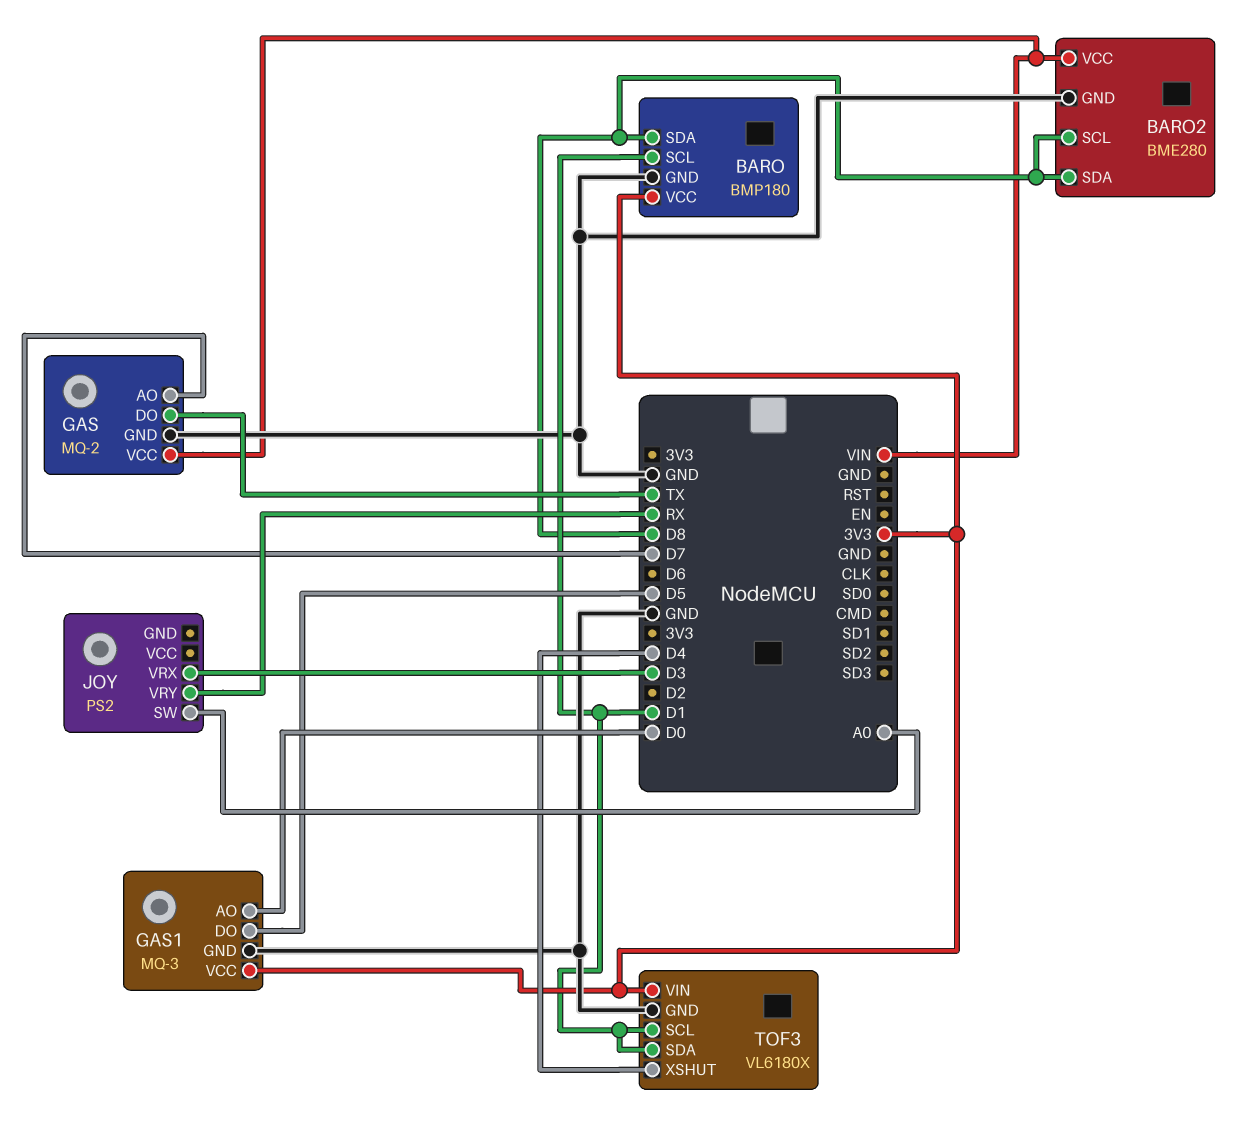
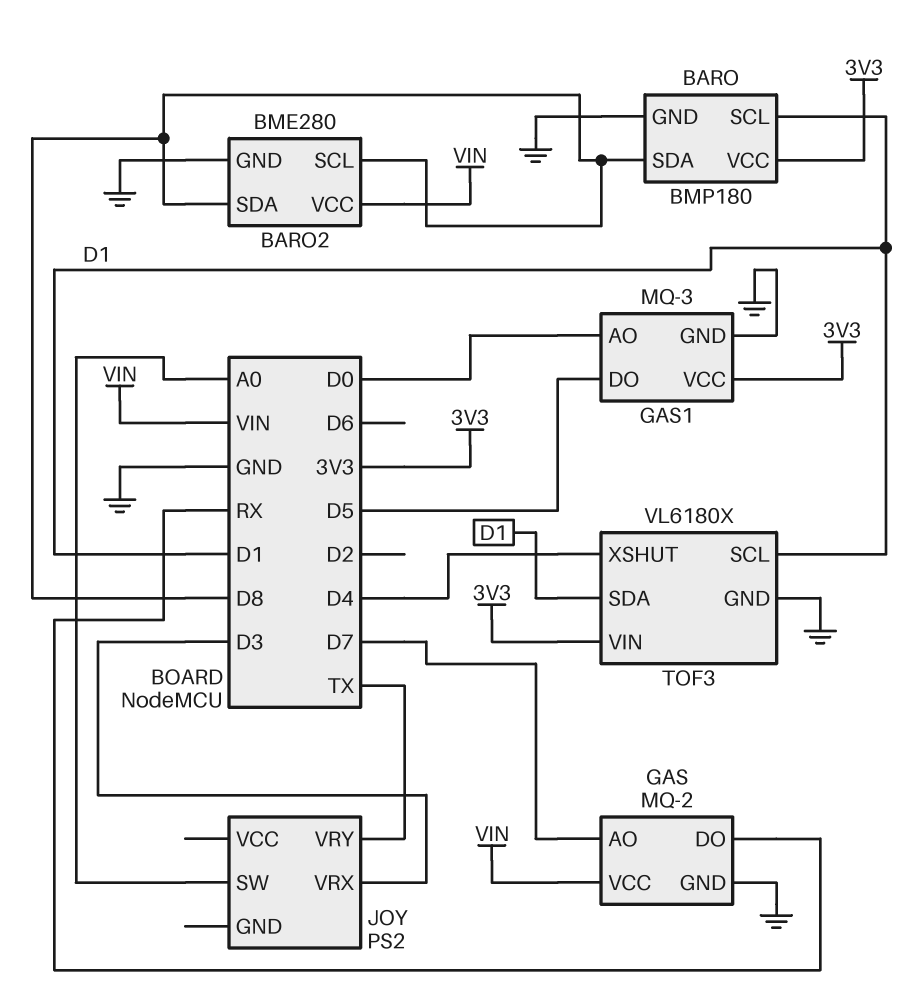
GAS pin DO: TX -> RX
JOY pin VRY: RX -> TX

